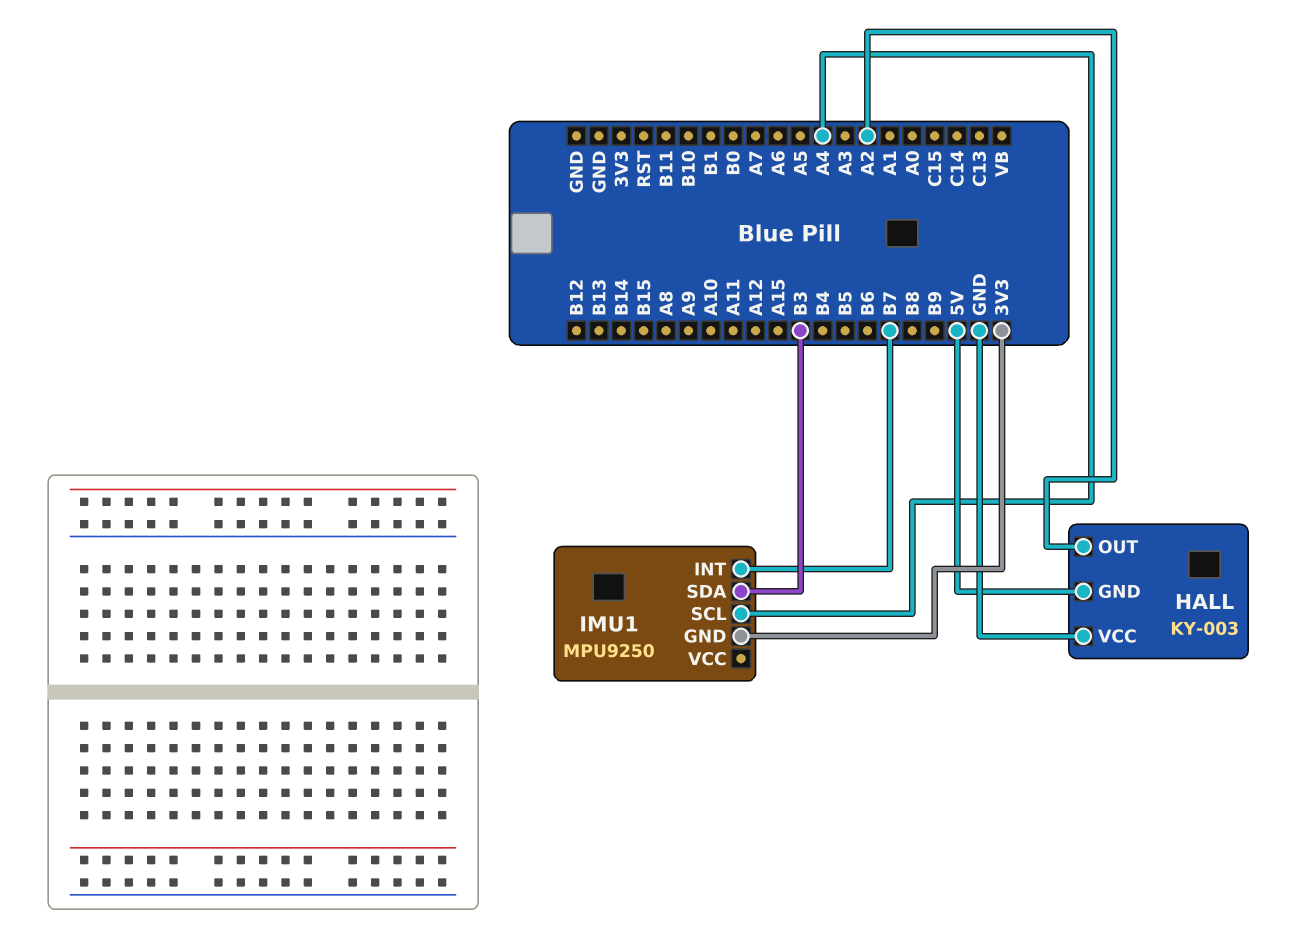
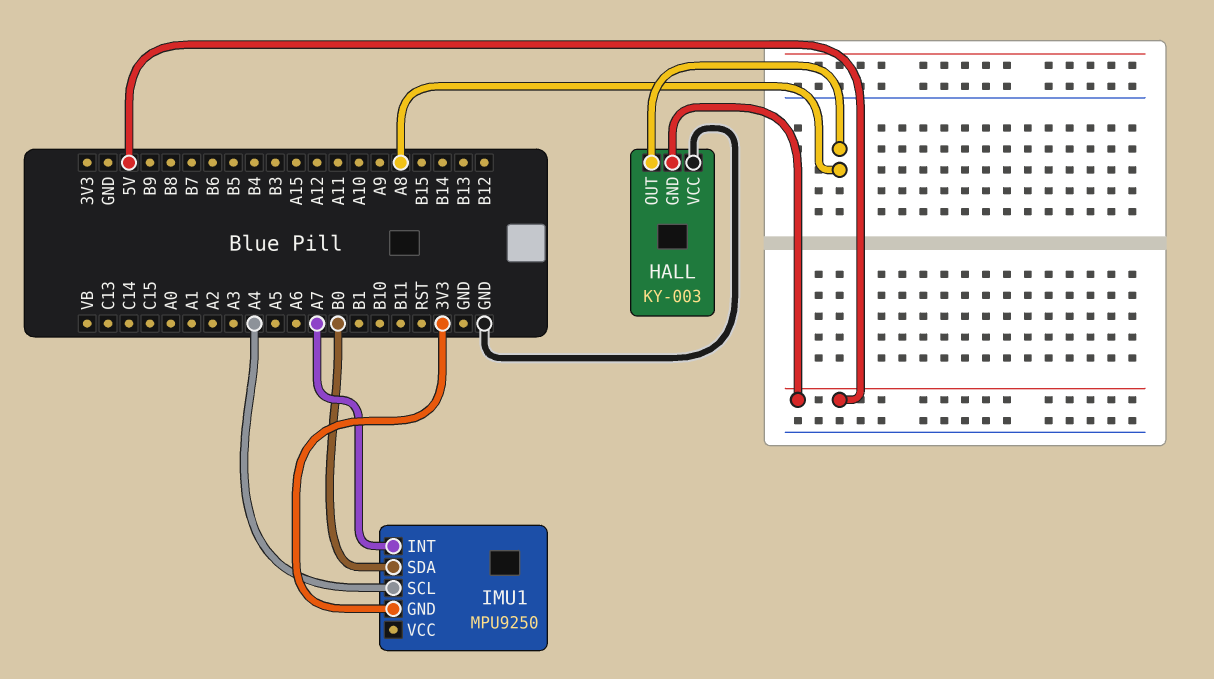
HALL pin OUT: A2 -> A8
IMU1 pin INT: B7 -> A7
IMU1 pin SDA: B3 -> B0

